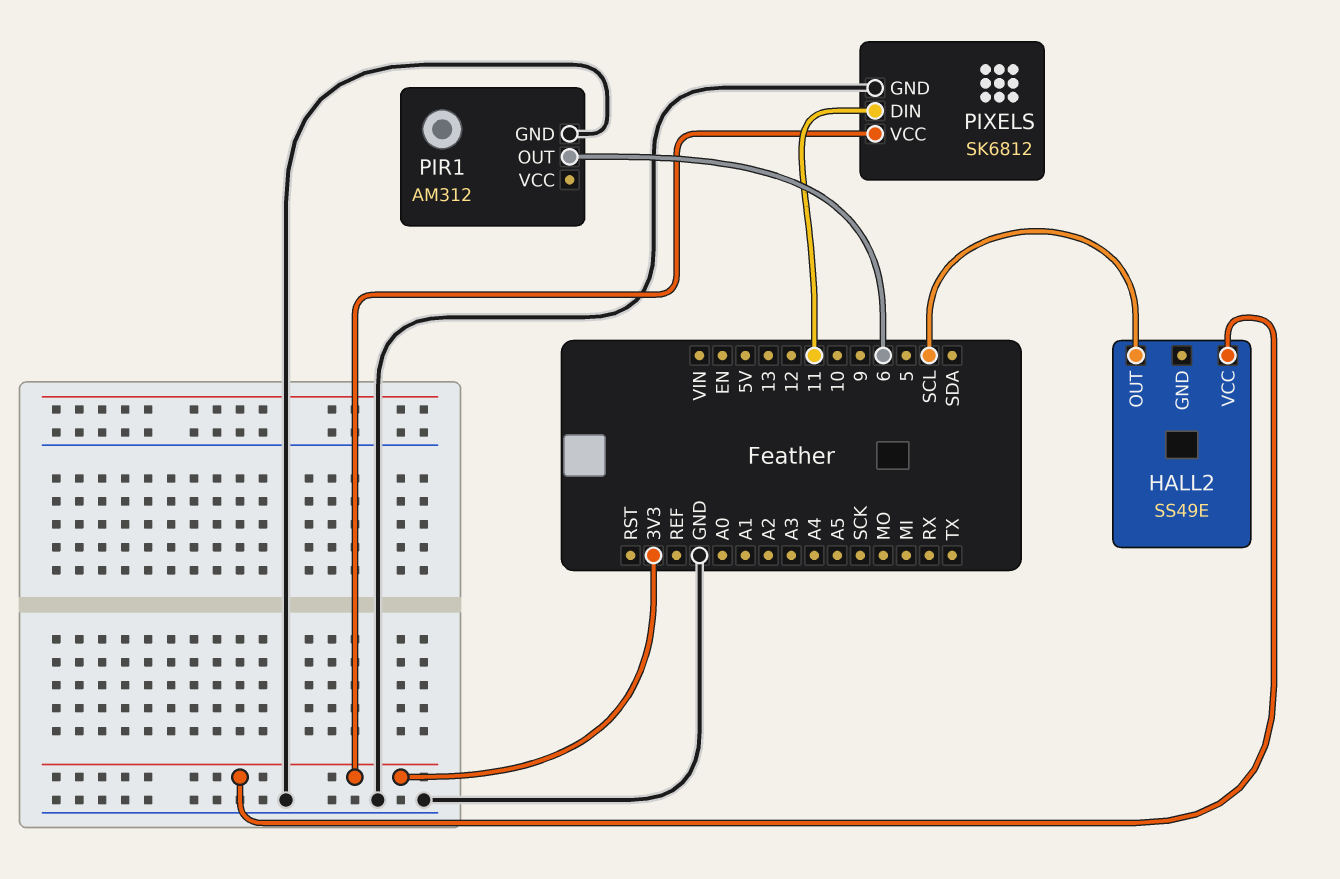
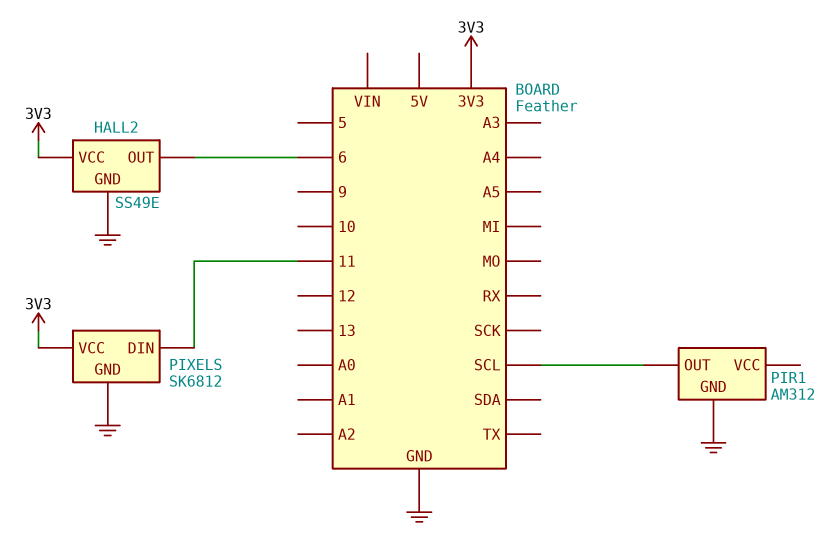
HALL2 pin GND: none -> GND
HALL2 pin OUT: SCL -> 6
PIR1 pin OUT: 6 -> SCL

